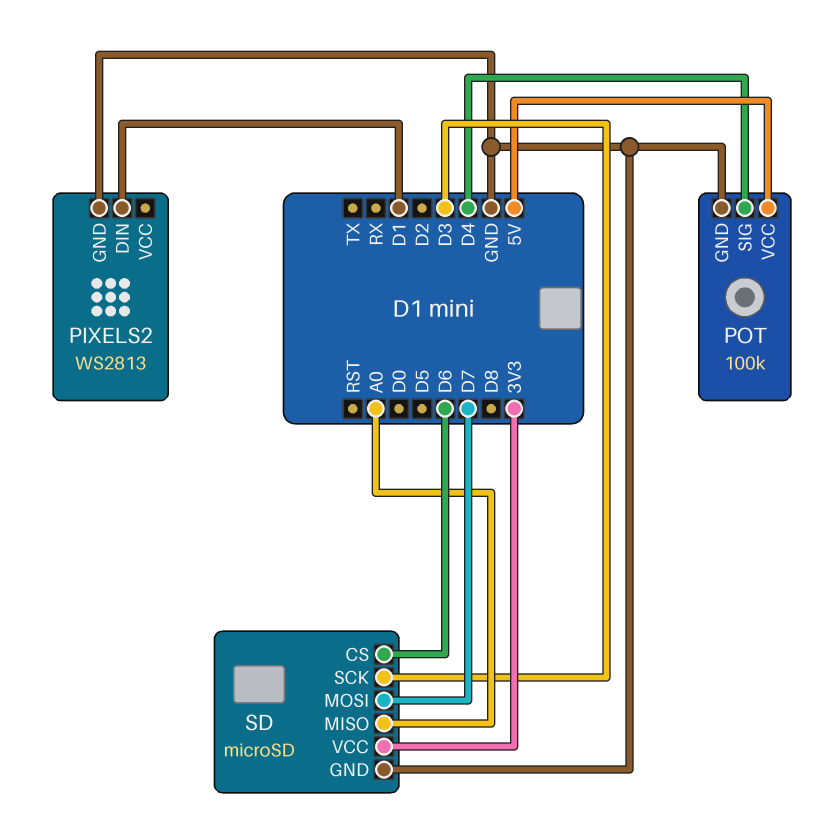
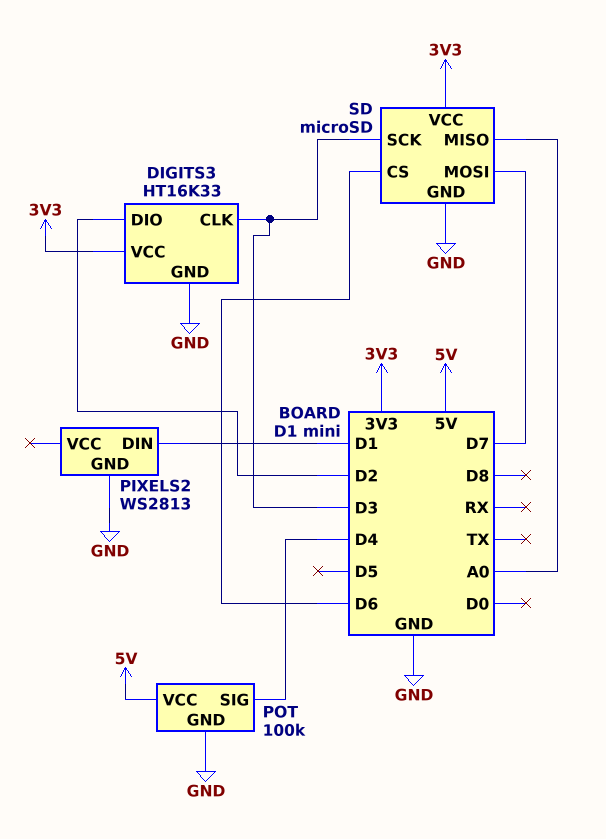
DIGITS3: none -> HT16K33
DIGITS3 pin CLK: none -> D3
DIGITS3 pin DIO: none -> D2
DIGITS3 pin GND: none -> GND
DIGITS3 pin VCC: none -> 3V3

